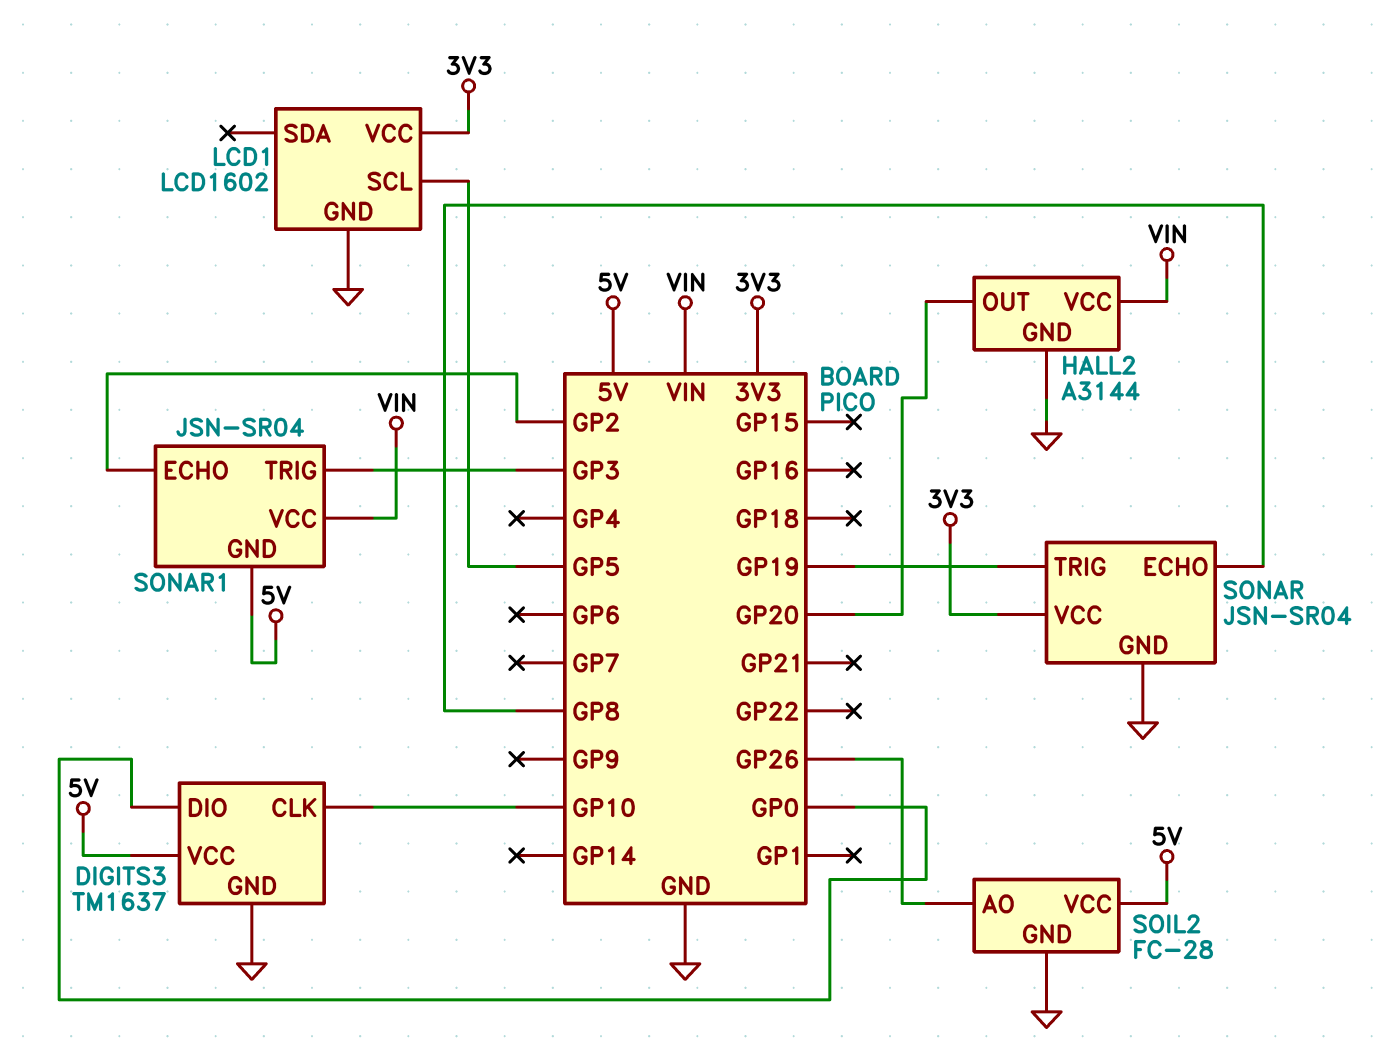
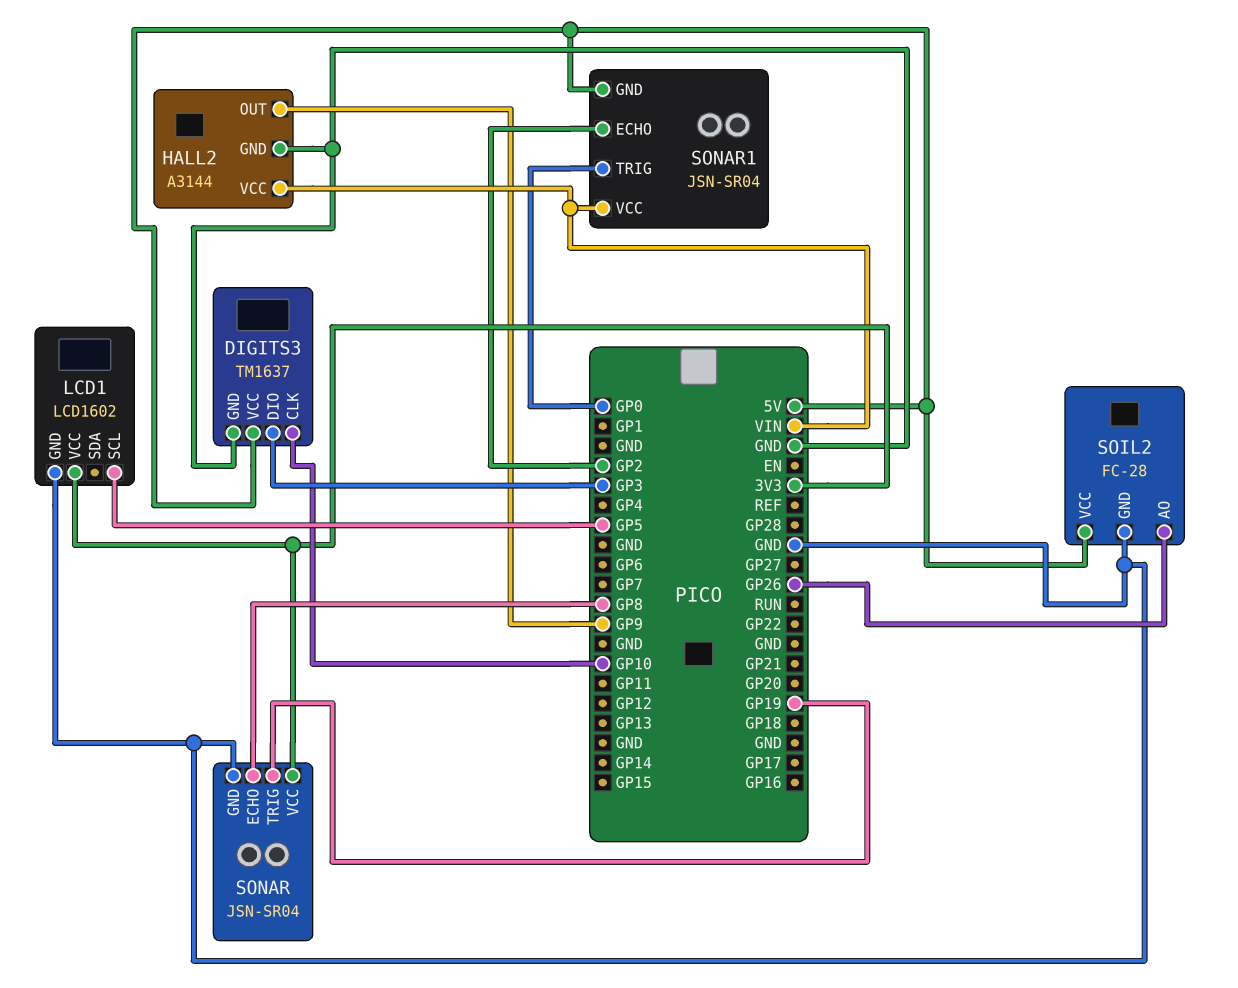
DIGITS3 pin DIO: GP0 -> GP3
HALL2 pin OUT: GP20 -> GP9
SONAR1 pin TRIG: GP3 -> GP0

